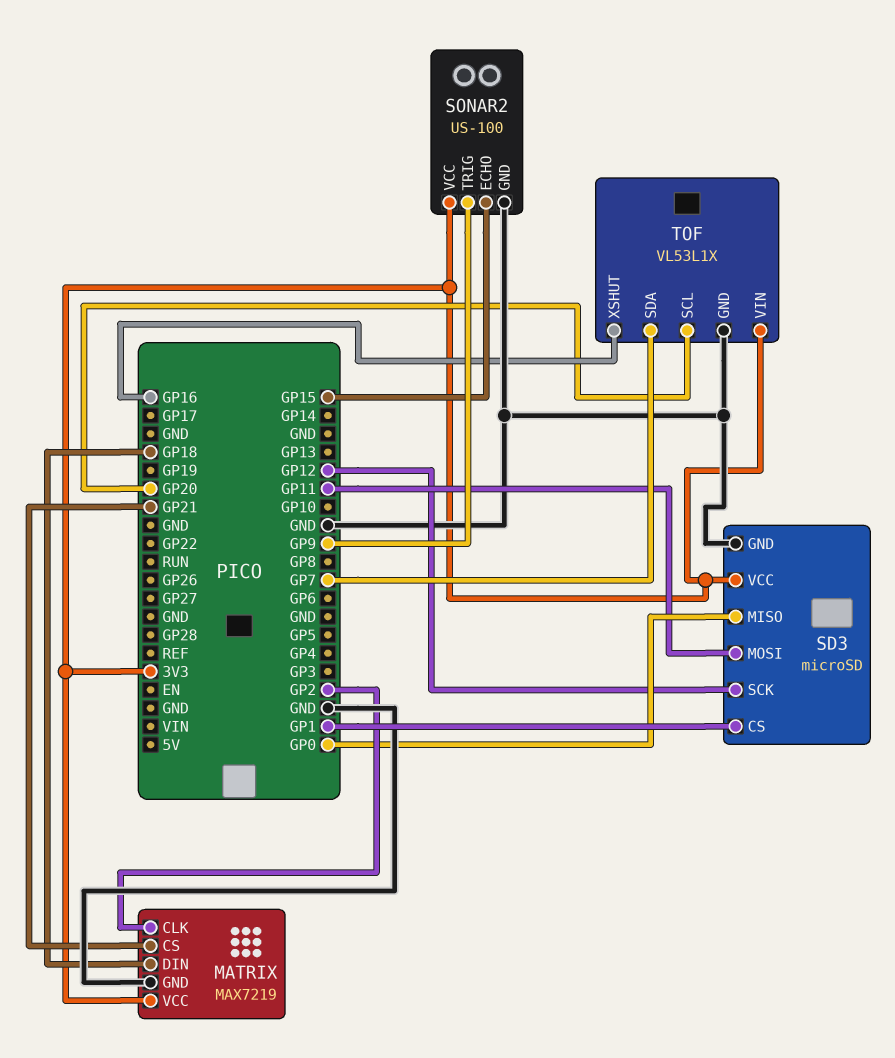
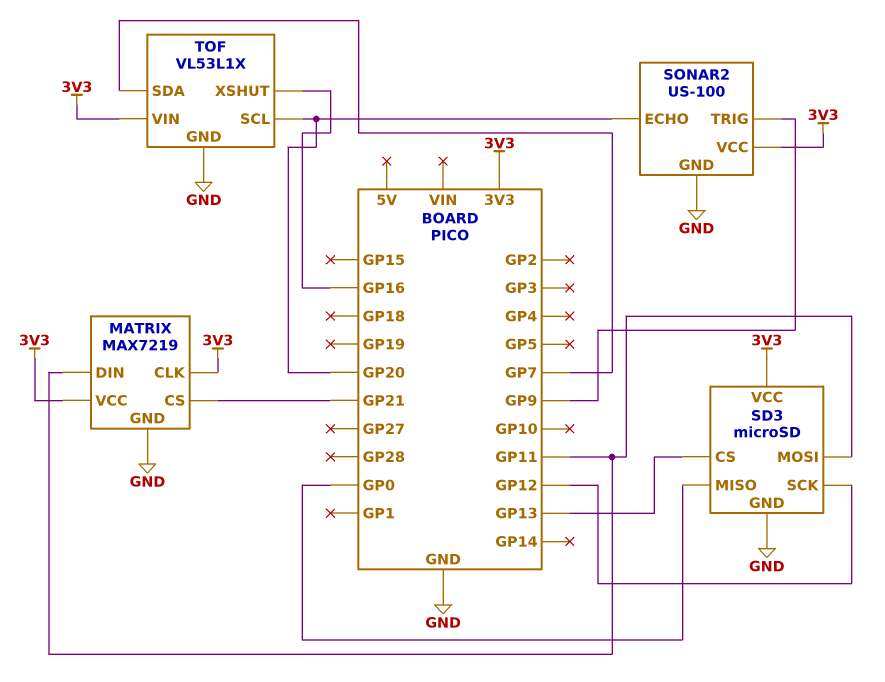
MATRIX pin CLK: GP2 -> 3V3
MATRIX pin DIN: GP18 -> GP11
SD3 pin CS: GP1 -> GP13
SONAR2 pin ECHO: GP15 -> GP20

